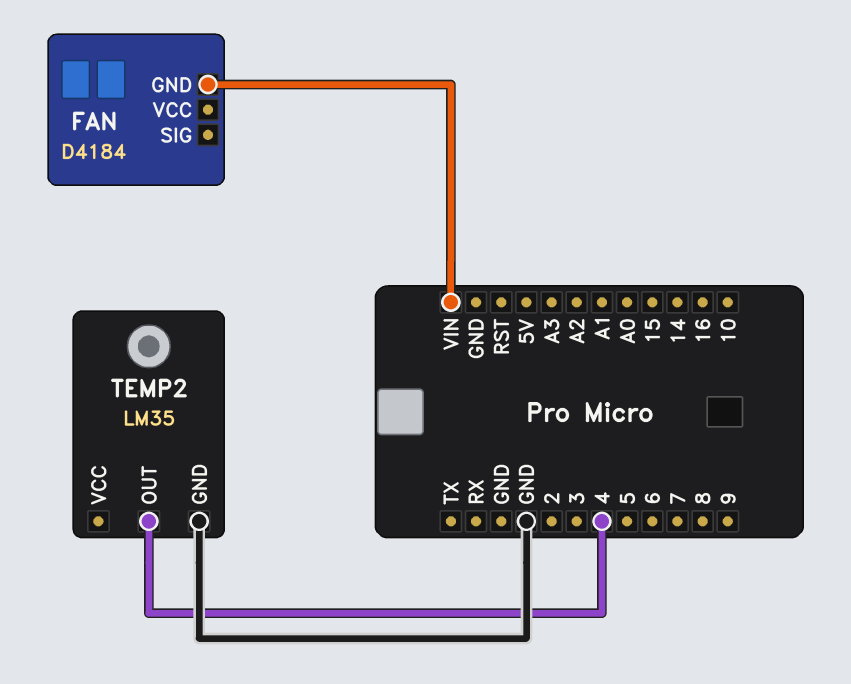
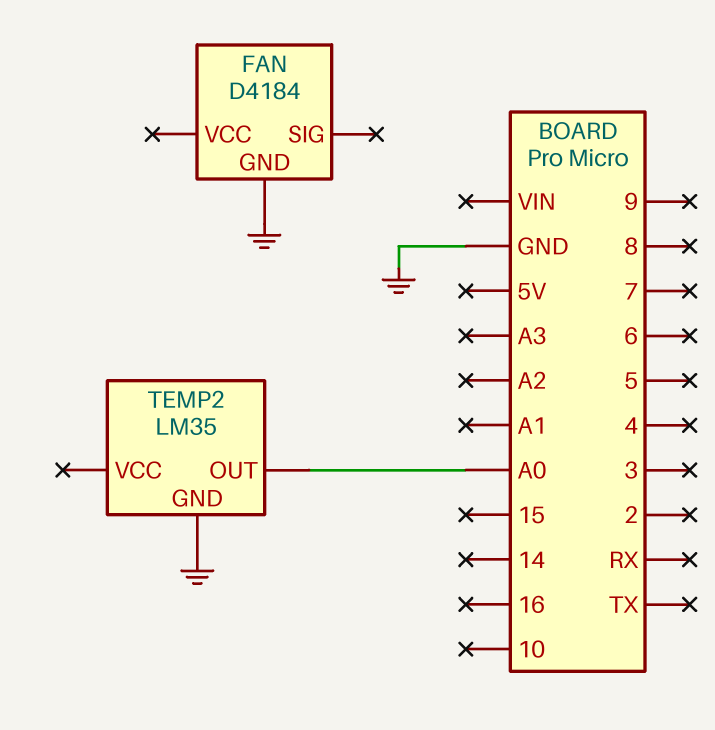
FAN pin GND: VIN -> GND
TEMP2 pin OUT: 4 -> A0

